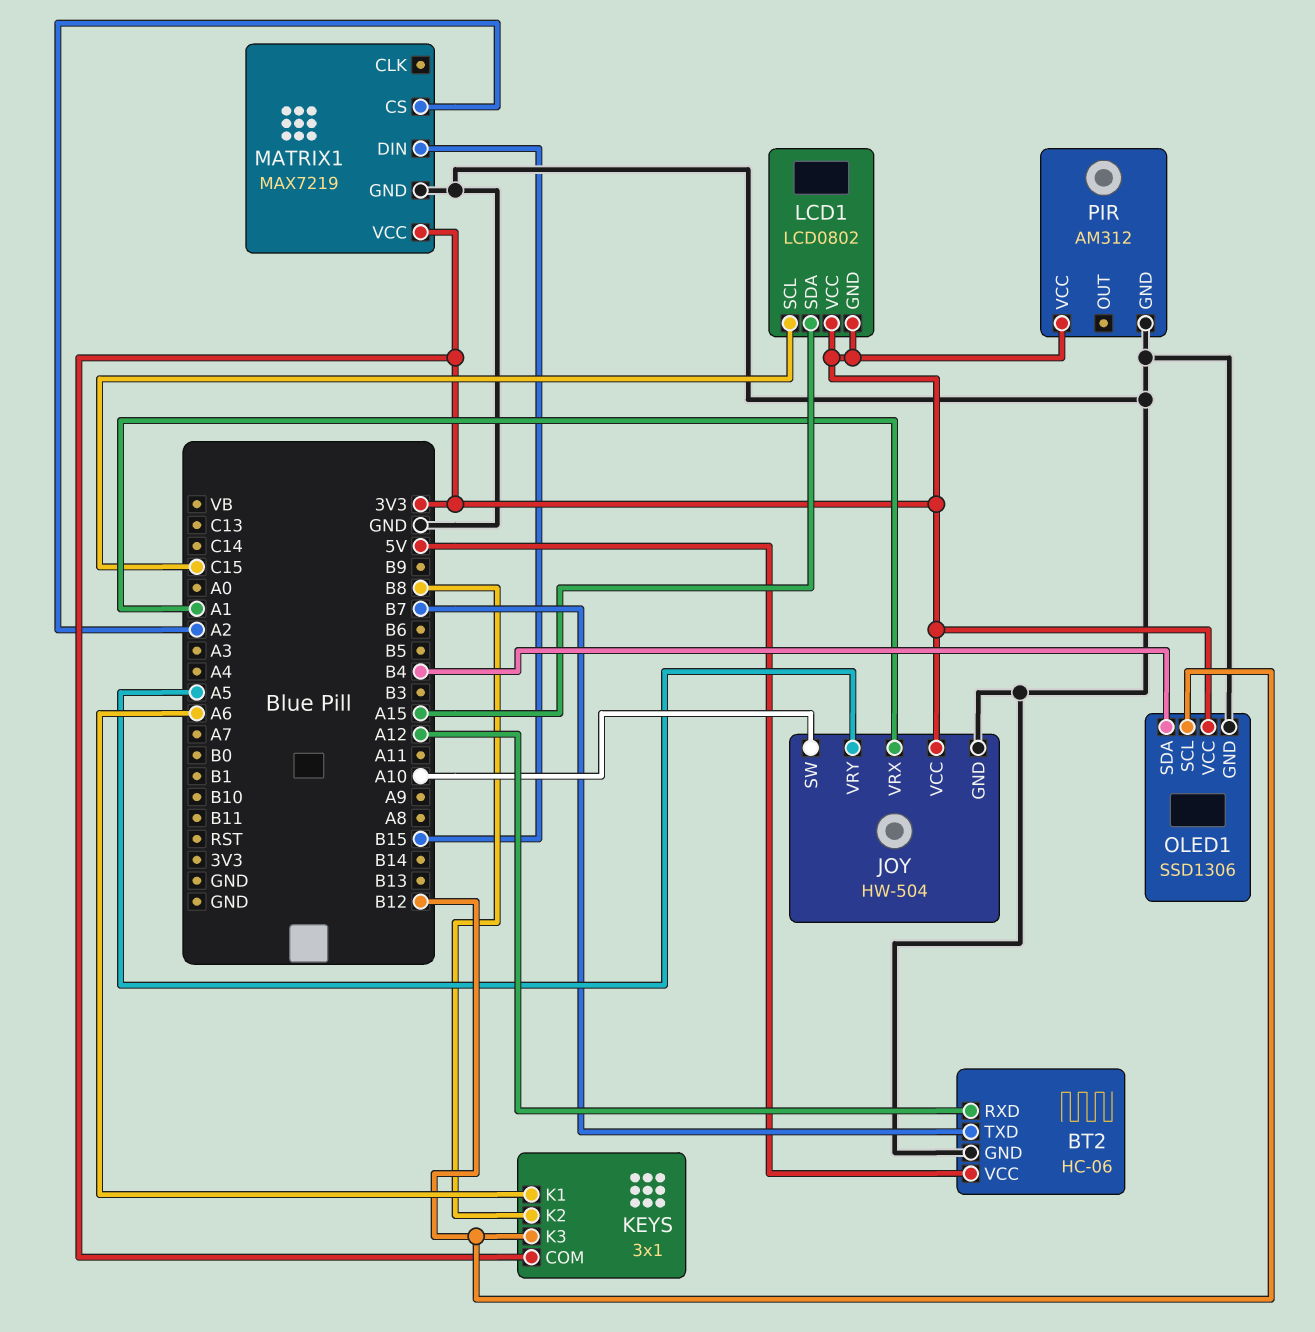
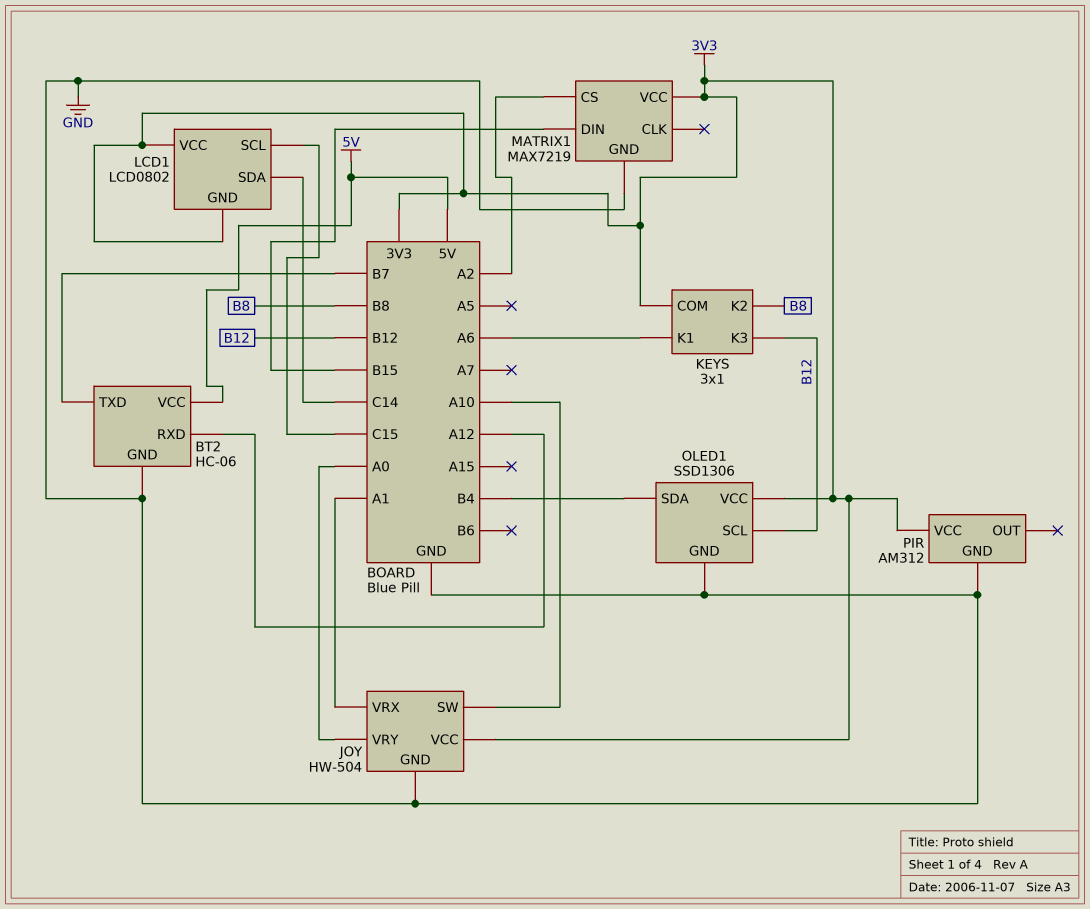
JOY pin VRY: A5 -> A0
LCD1 pin SDA: A15 -> C14

